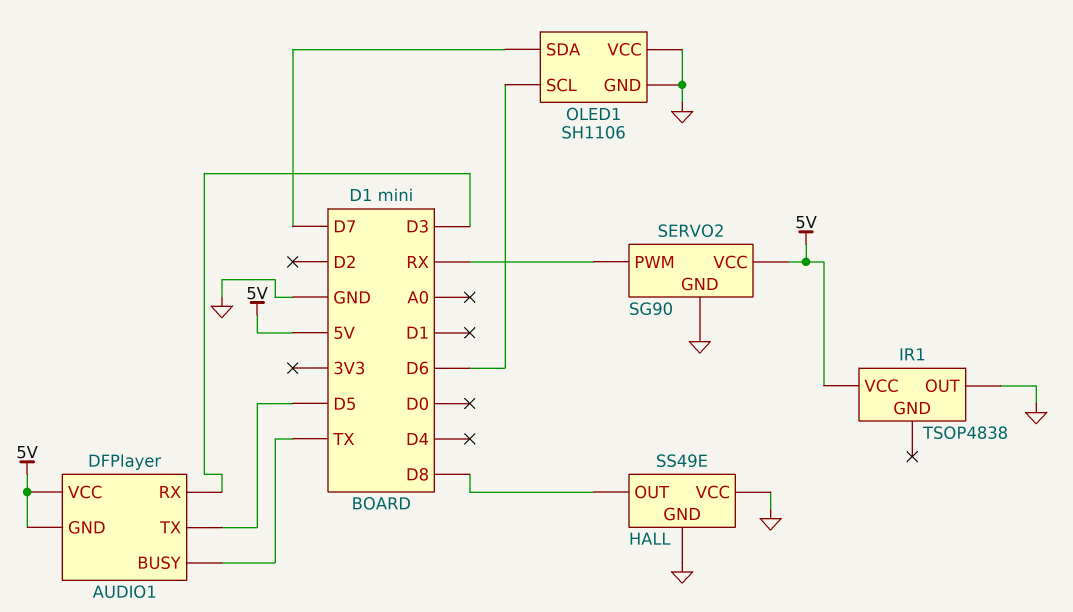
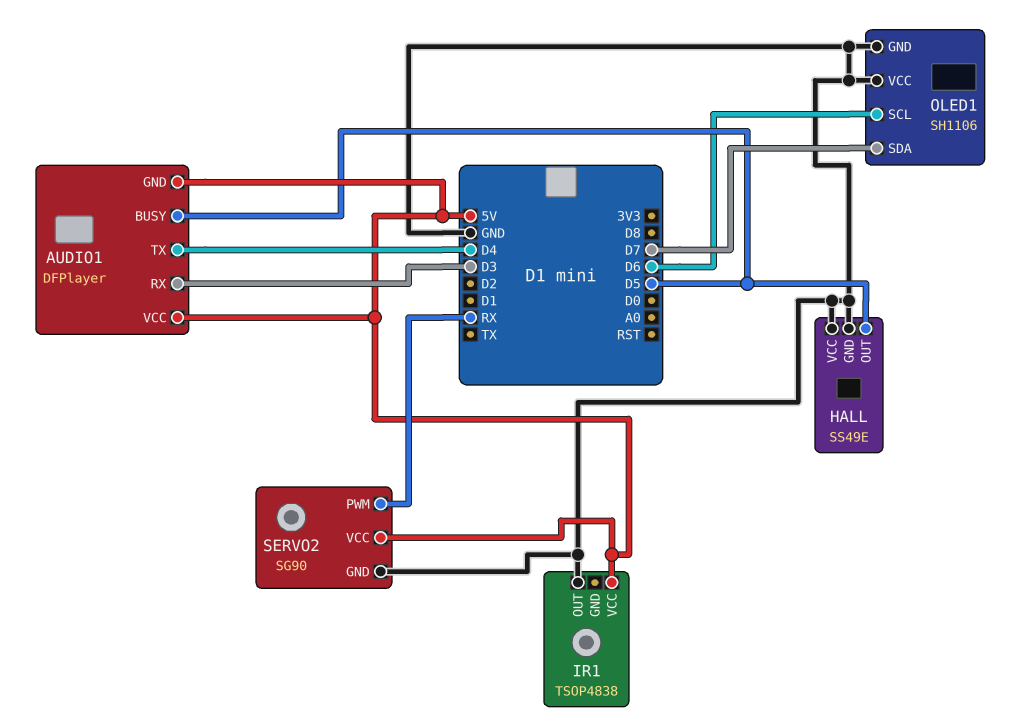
AUDIO1 pin BUSY: TX -> D5
AUDIO1 pin TX: D5 -> D4
HALL pin OUT: D8 -> D5

